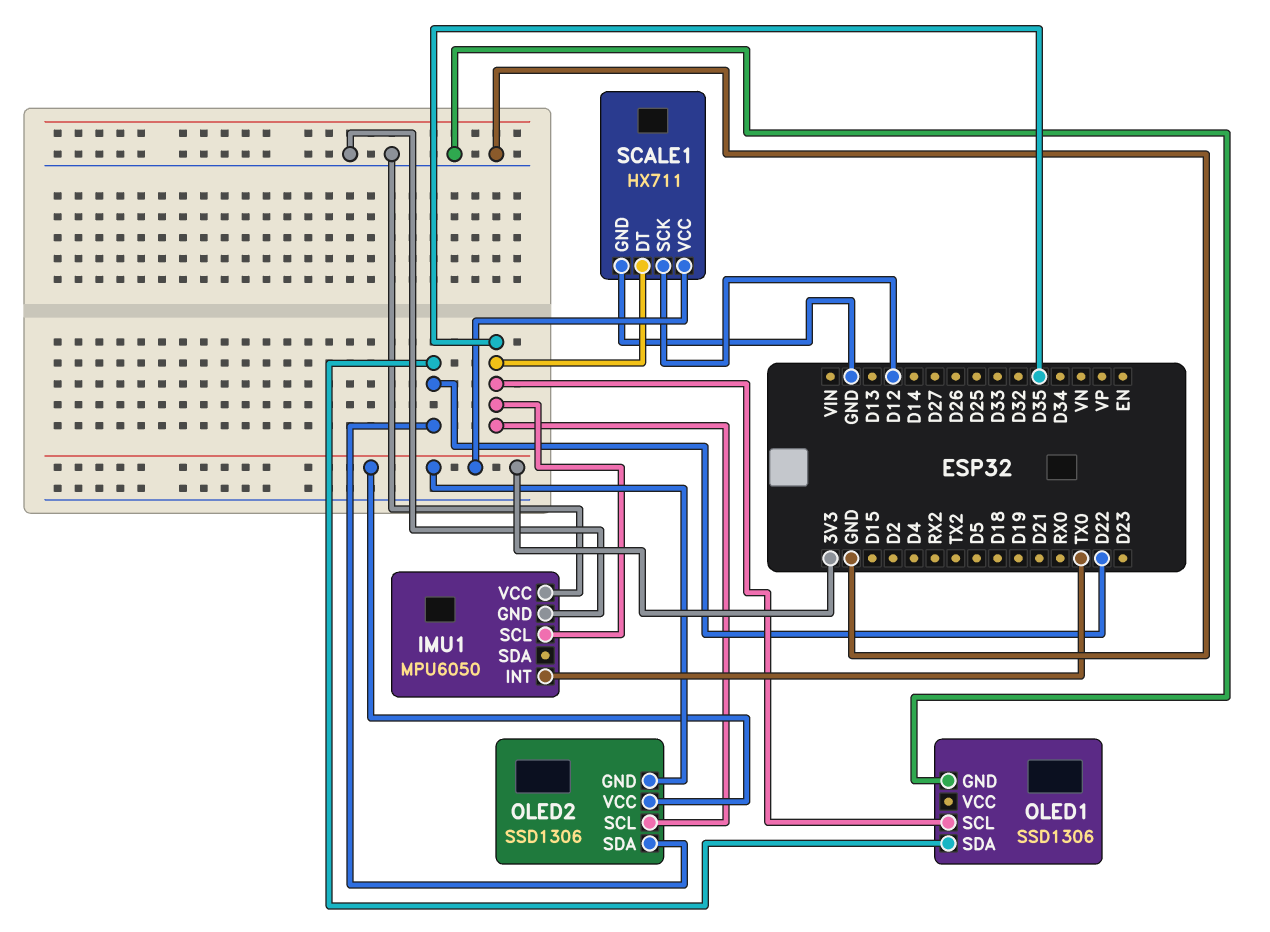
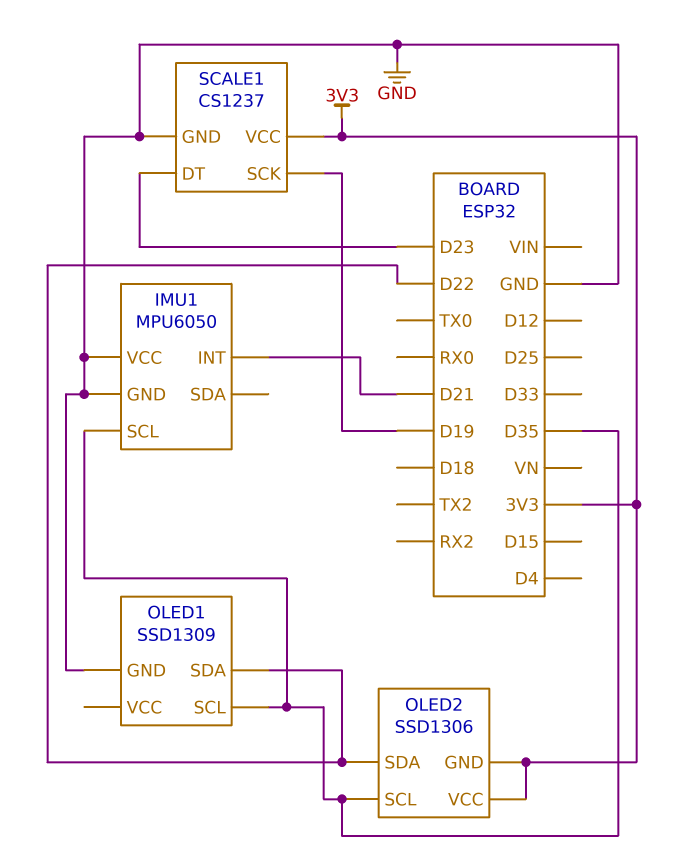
IMU1 pin INT: TX0 -> D21
OLED1: SSD1306 -> SSD1309
SCALE1: HX711 -> CS1237
SCALE1 pin DT: D35 -> D23
SCALE1 pin SCK: D12 -> D19

